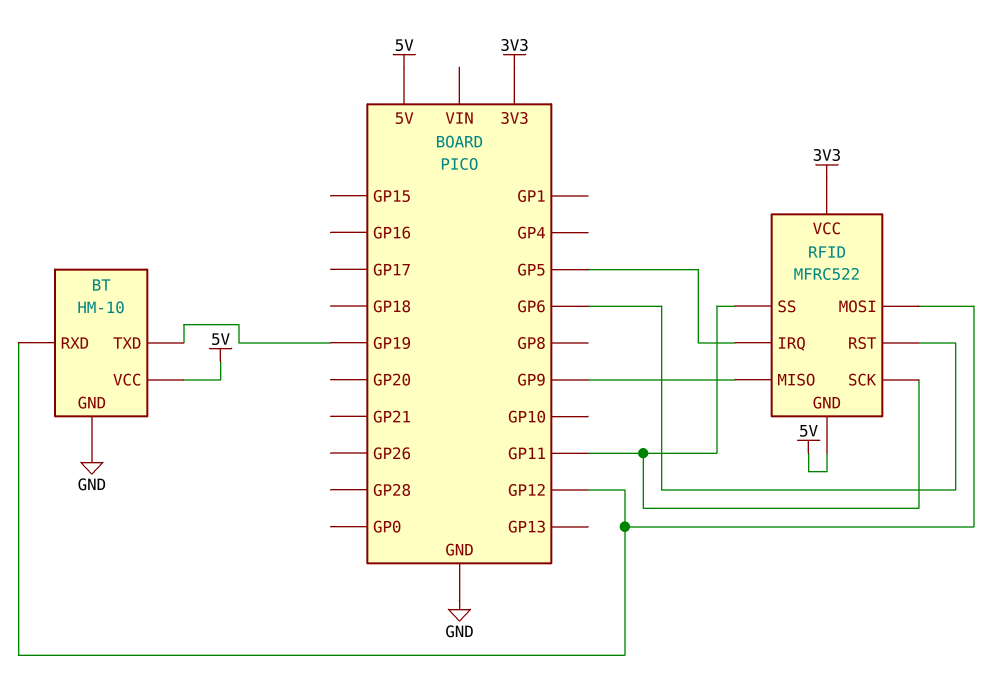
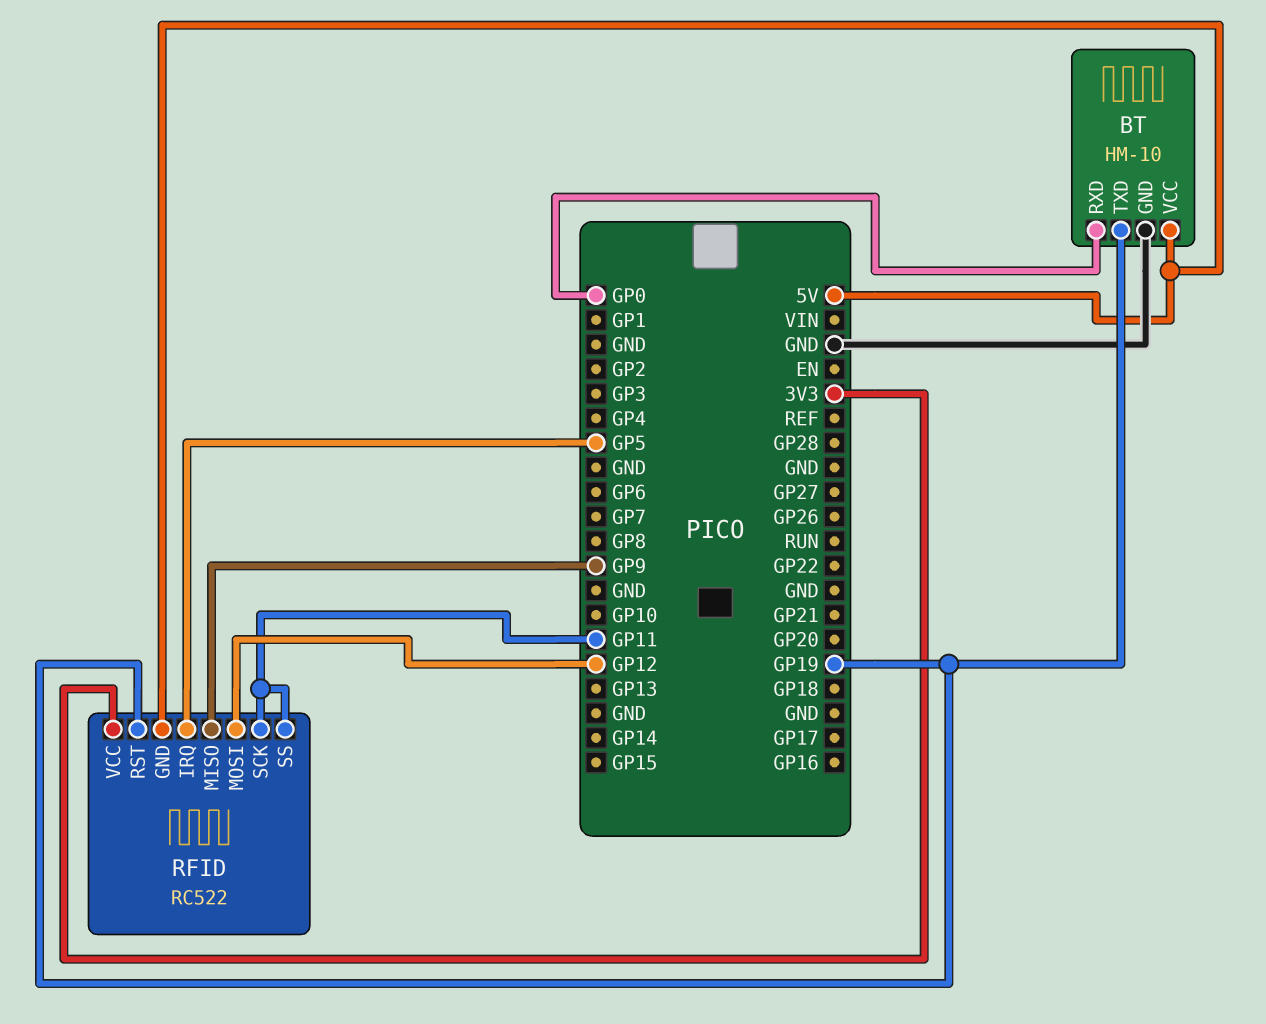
BT pin RXD: GP12 -> GP0
RFID: MFRC522 -> RC522
RFID pin RST: GP6 -> GP19

